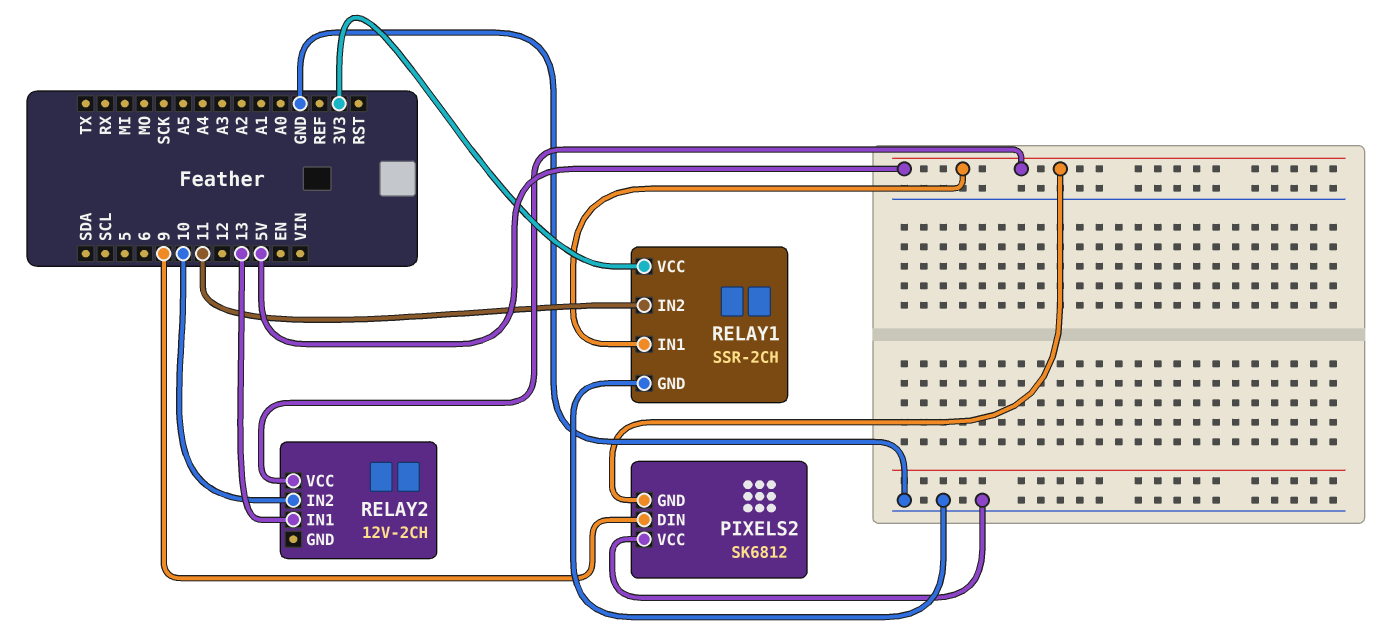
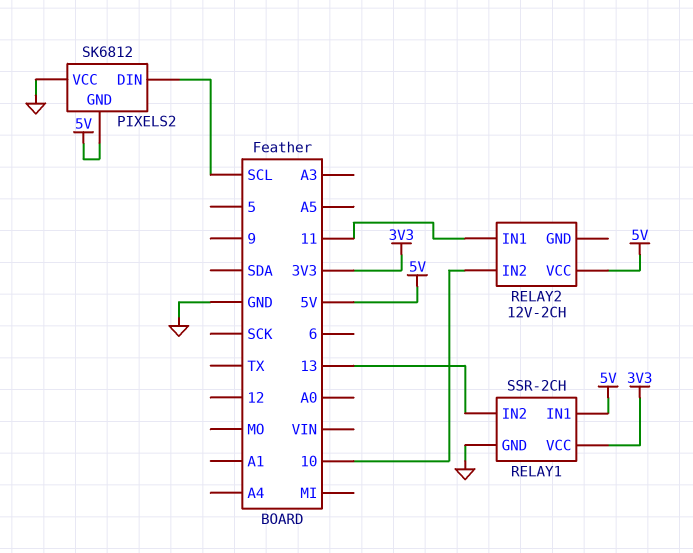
PIXELS2 pin DIN: 9 -> SCL
RELAY1 pin IN2: 11 -> 13
RELAY2 pin IN1: 13 -> 11

